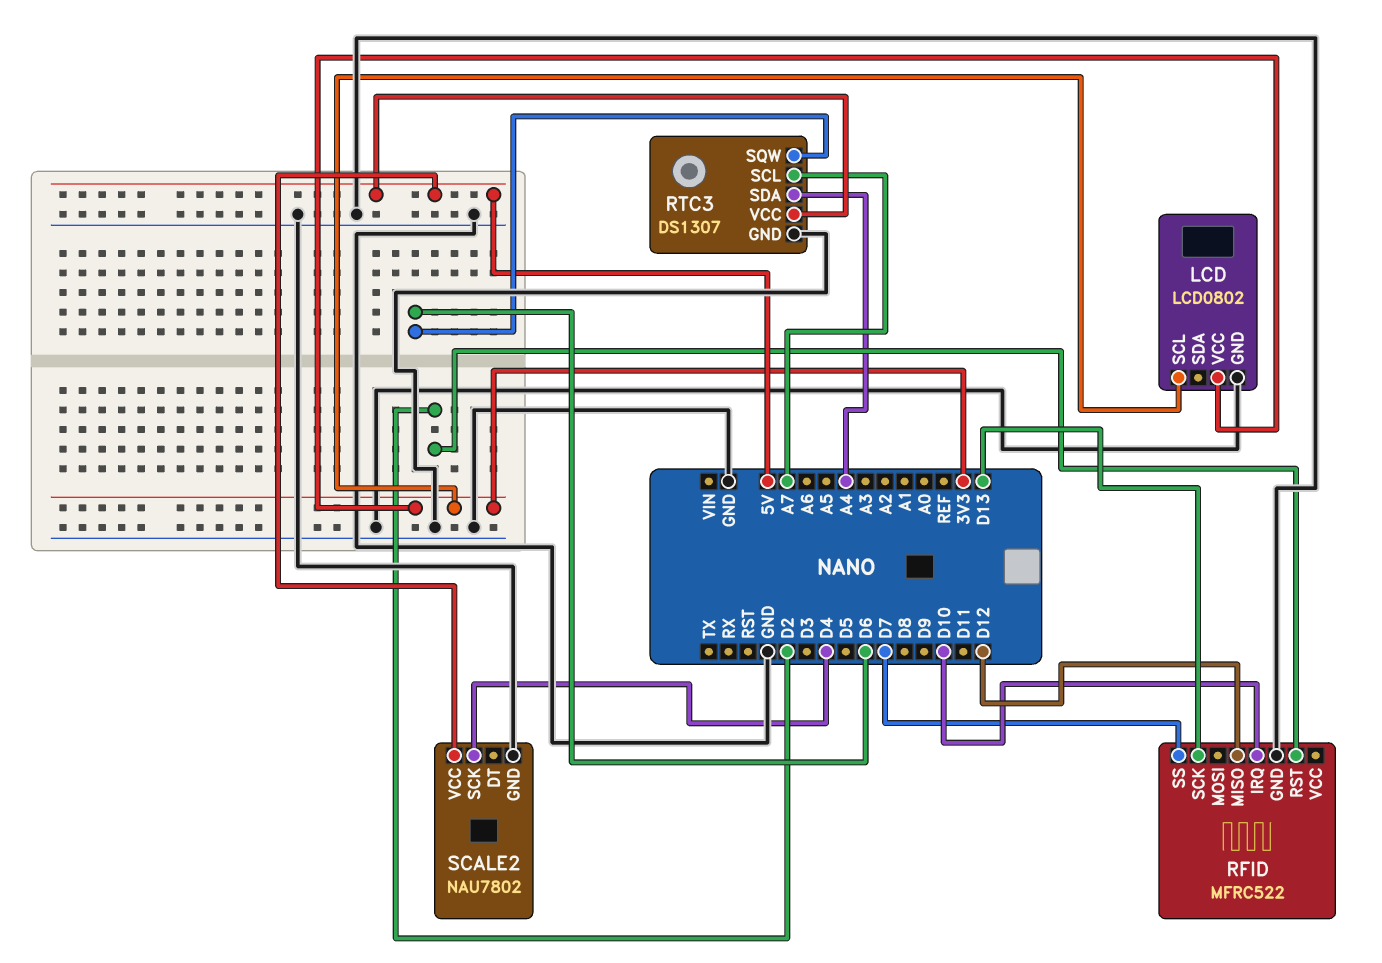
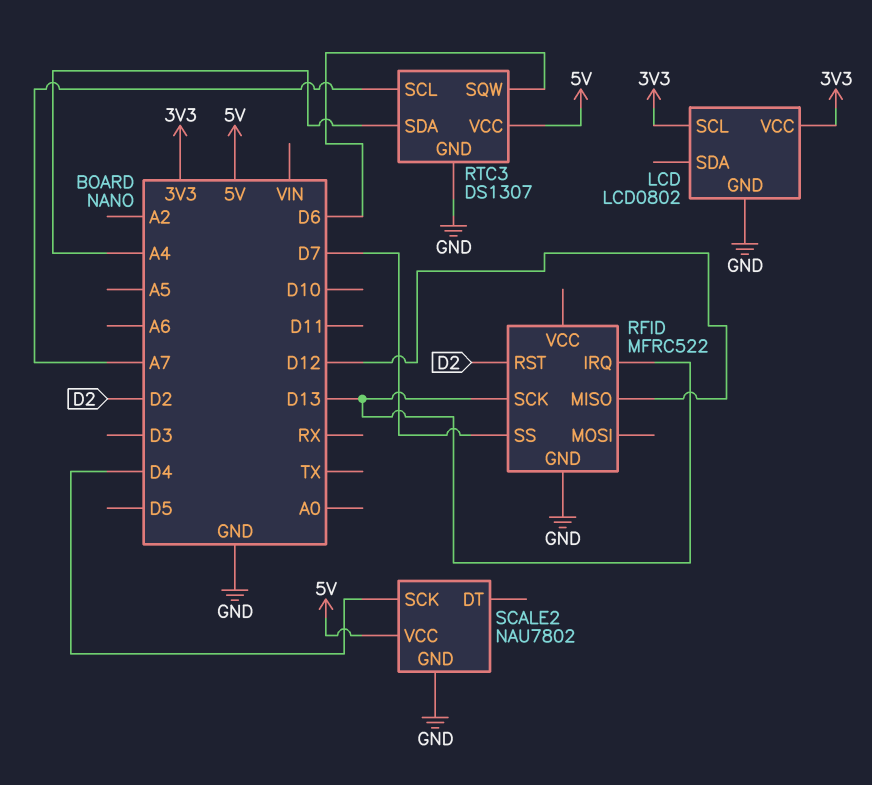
RFID pin IRQ: D10 -> D13

